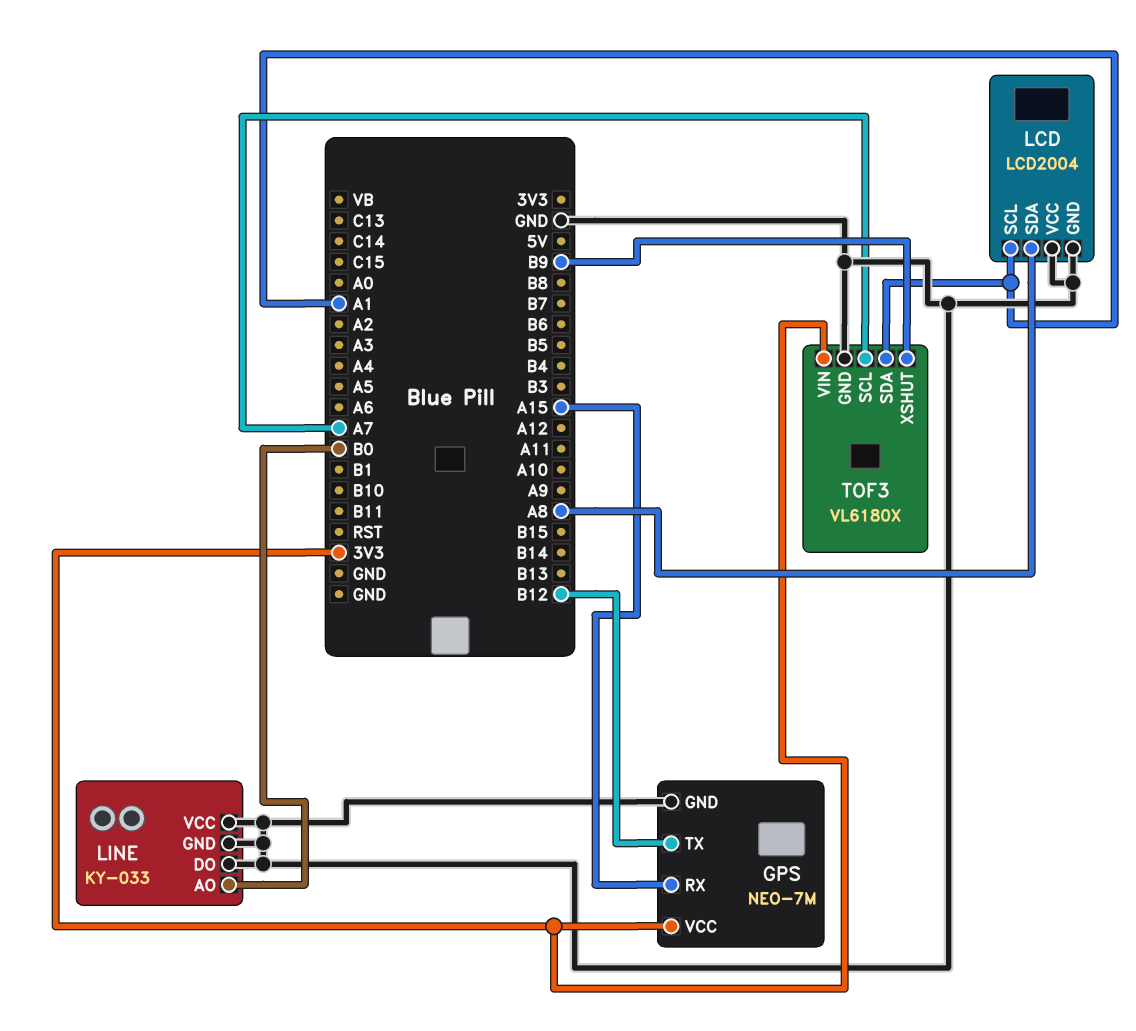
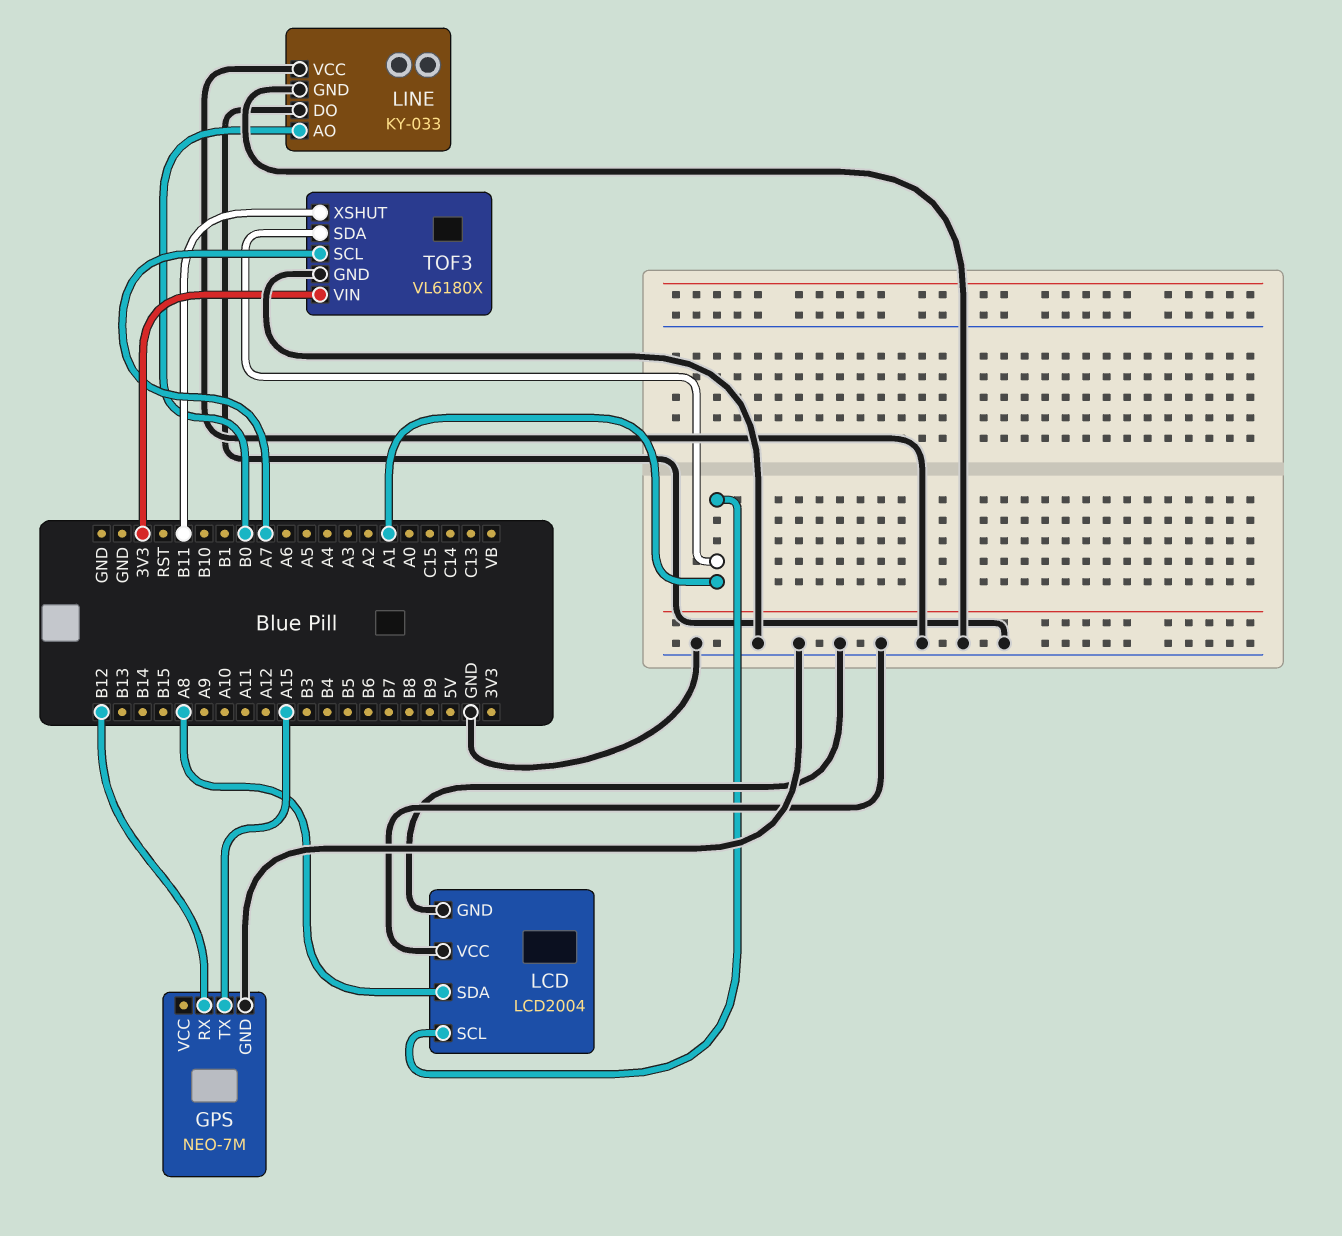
GPS pin RX: A15 -> B12
GPS pin TX: B12 -> A15
GPS pin VCC: 3V3 -> none
TOF3 pin XSHUT: B9 -> B11

